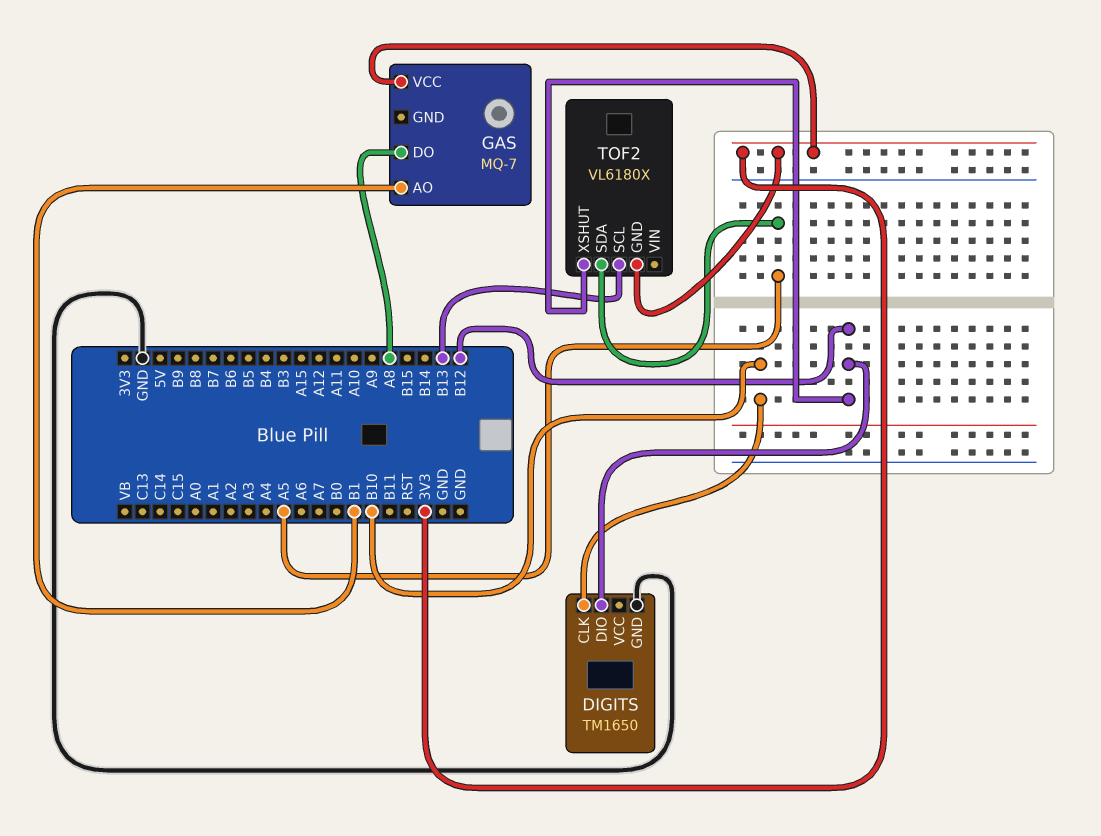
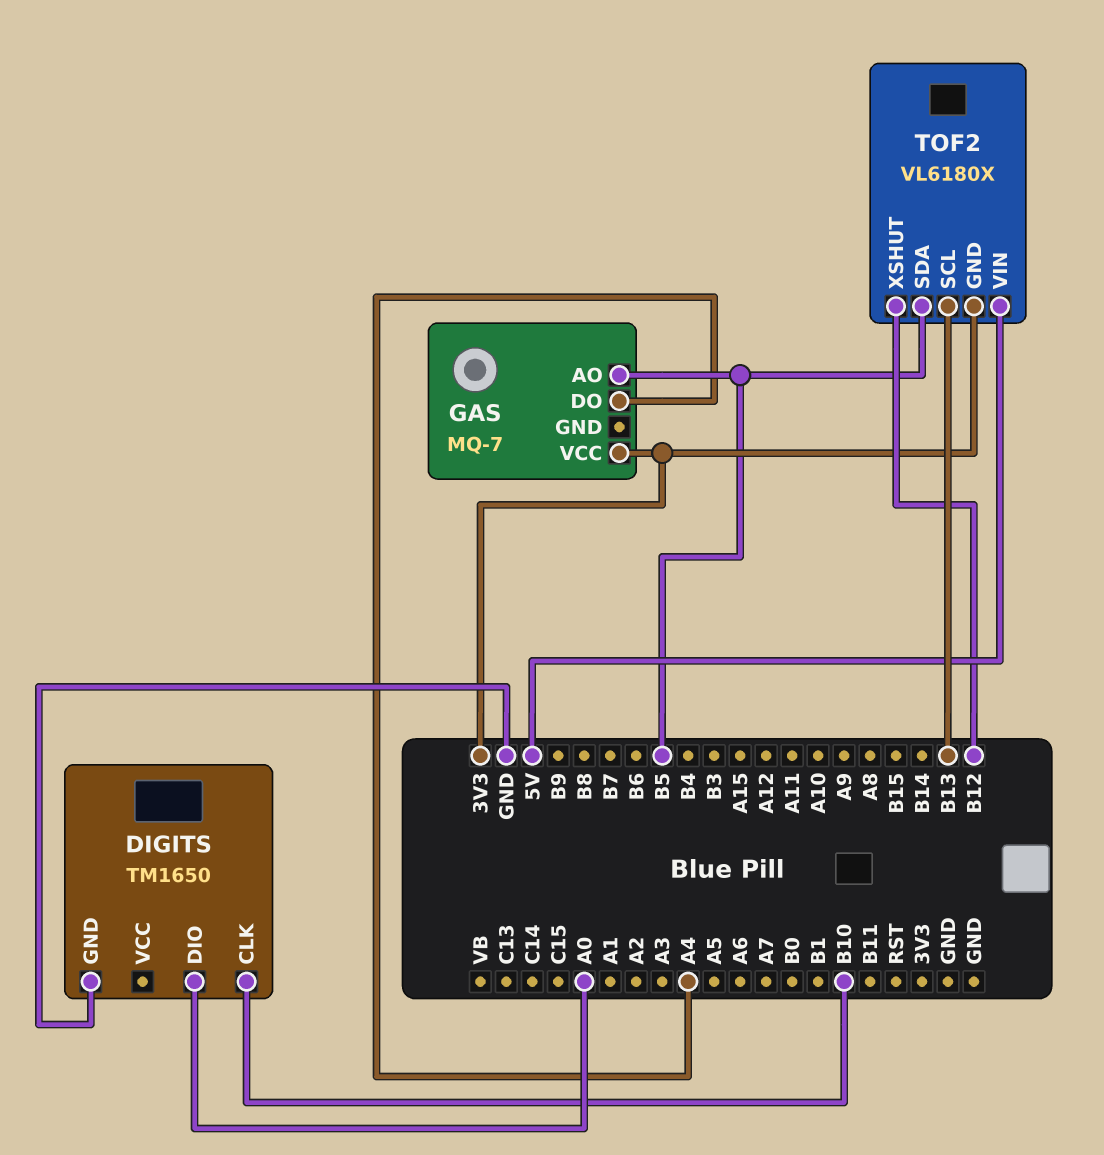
DIGITS pin DIO: B12 -> A0
GAS pin AO: B1 -> B5
GAS pin DO: A8 -> A4
TOF2 pin SDA: A5 -> B5
TOF2 pin VIN: none -> 5V

